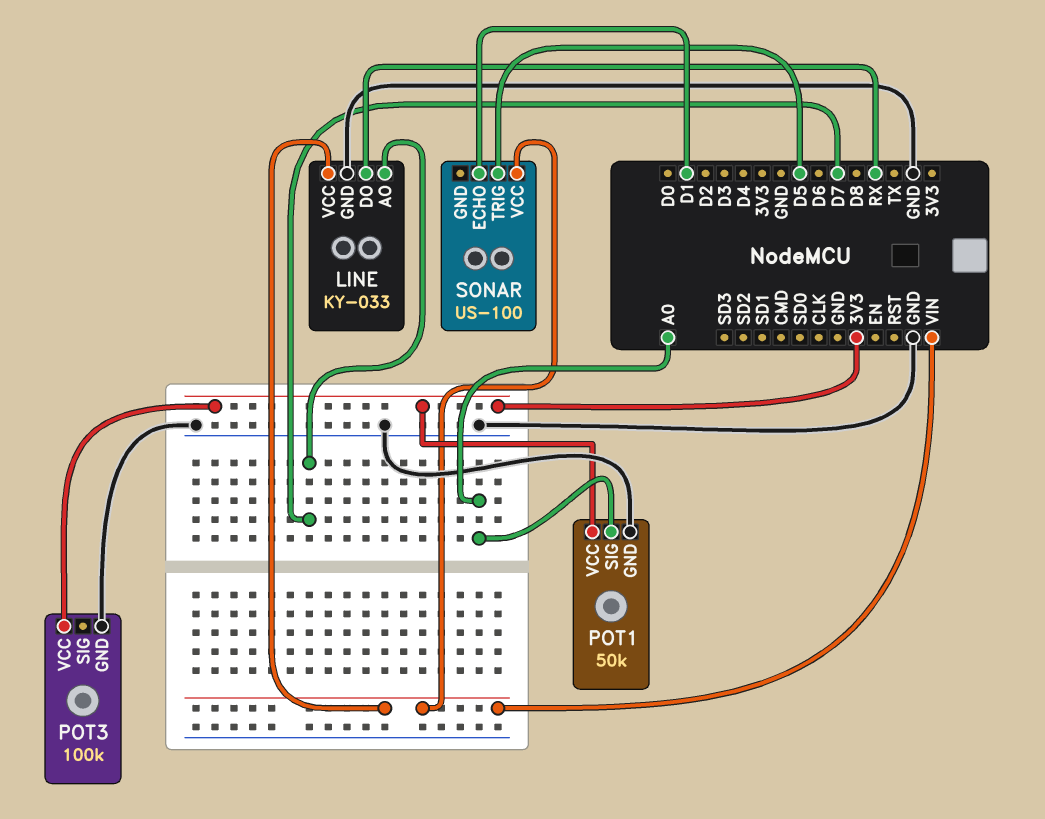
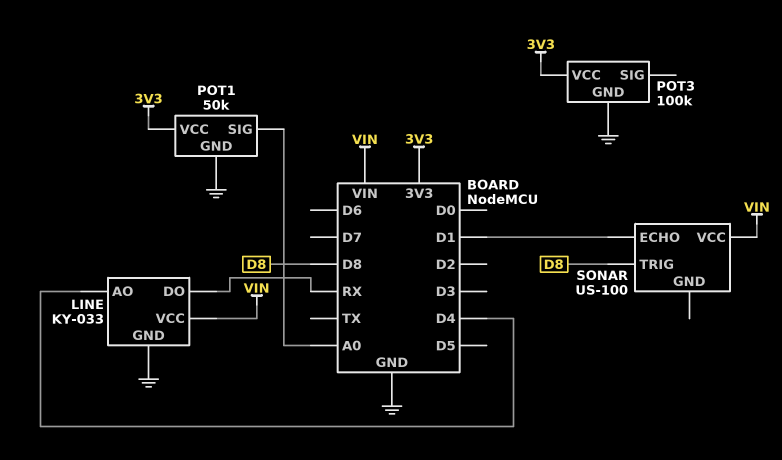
LINE pin AO: D7 -> D4
SONAR pin TRIG: D5 -> D8

